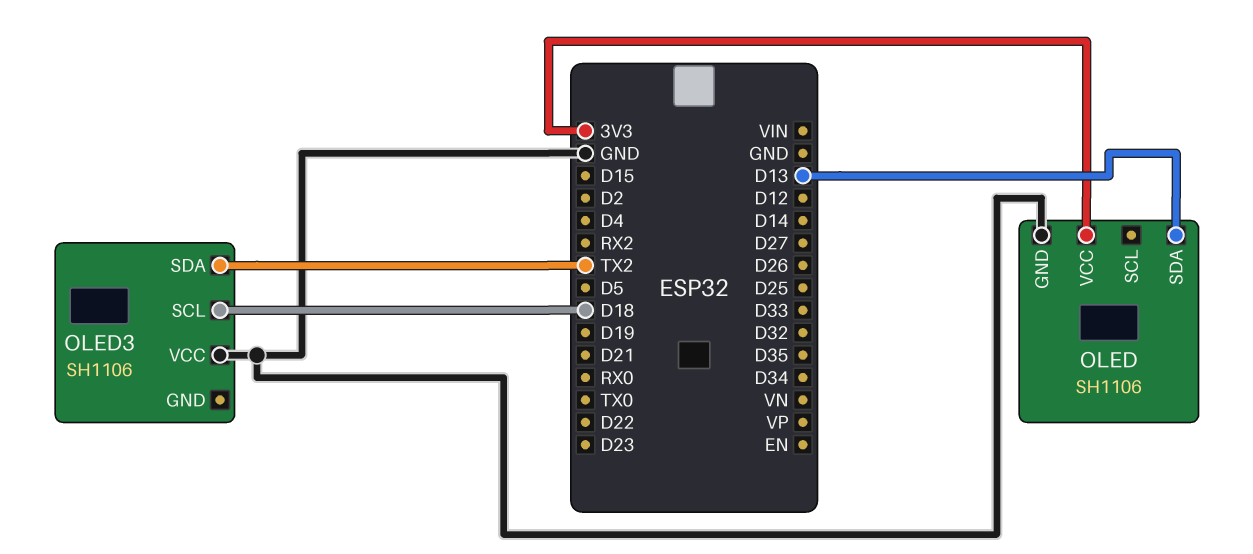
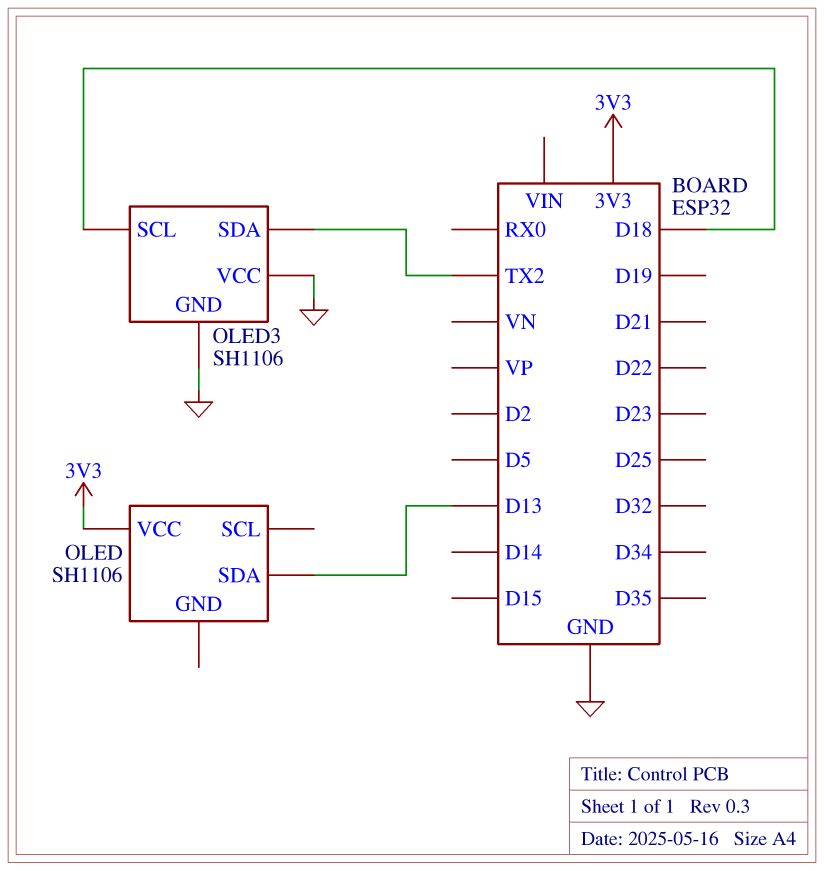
OLED pin GND: GND -> none
OLED3 pin GND: none -> GND

